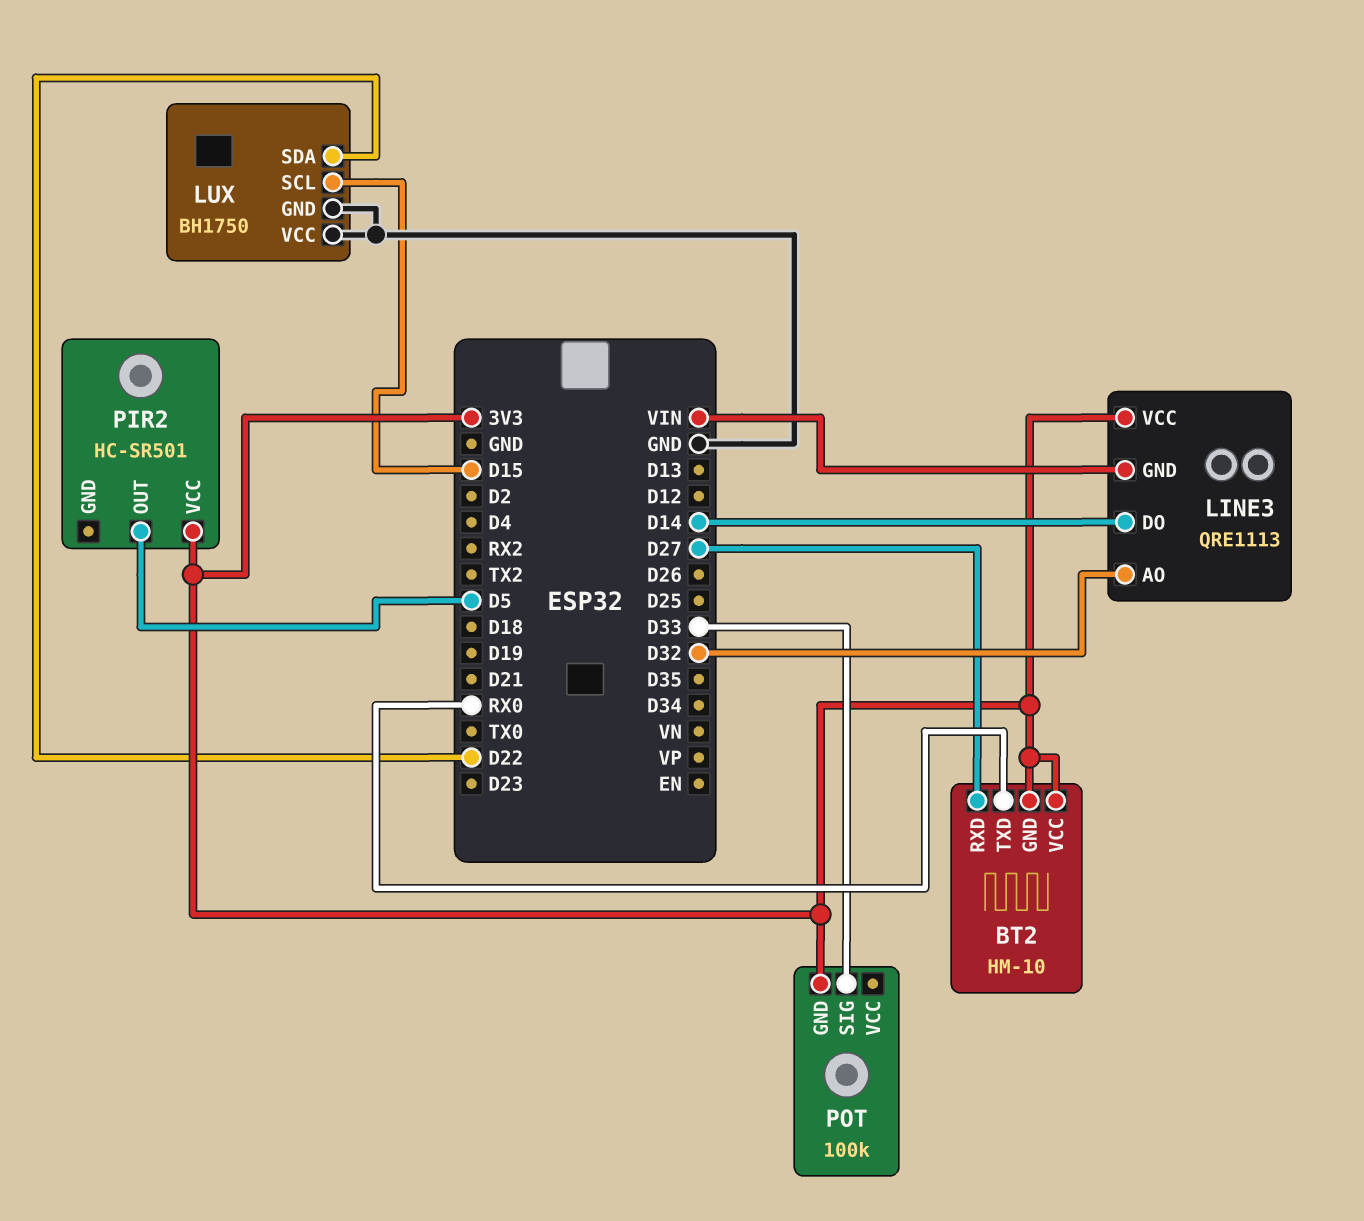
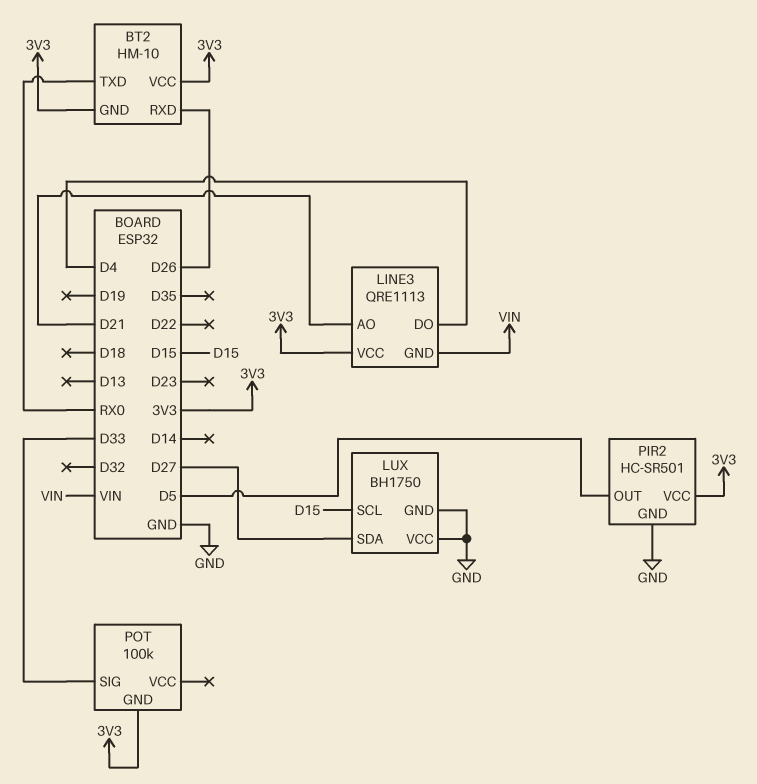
BT2 pin RXD: D27 -> D26
LINE3 pin AO: D32 -> D21
LINE3 pin DO: D14 -> D4
LUX pin SDA: D22 -> D27
PIR2 pin GND: none -> GND

